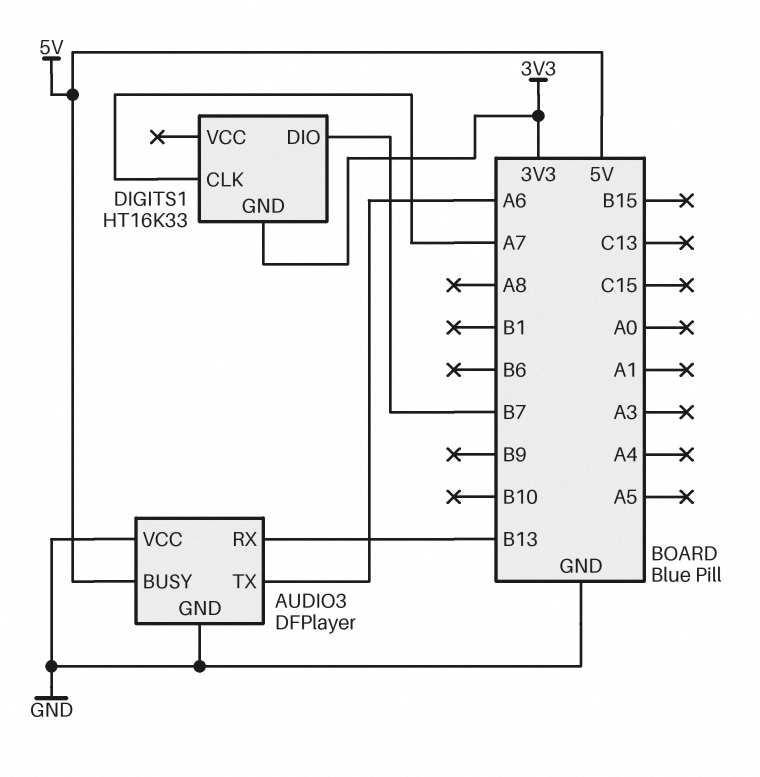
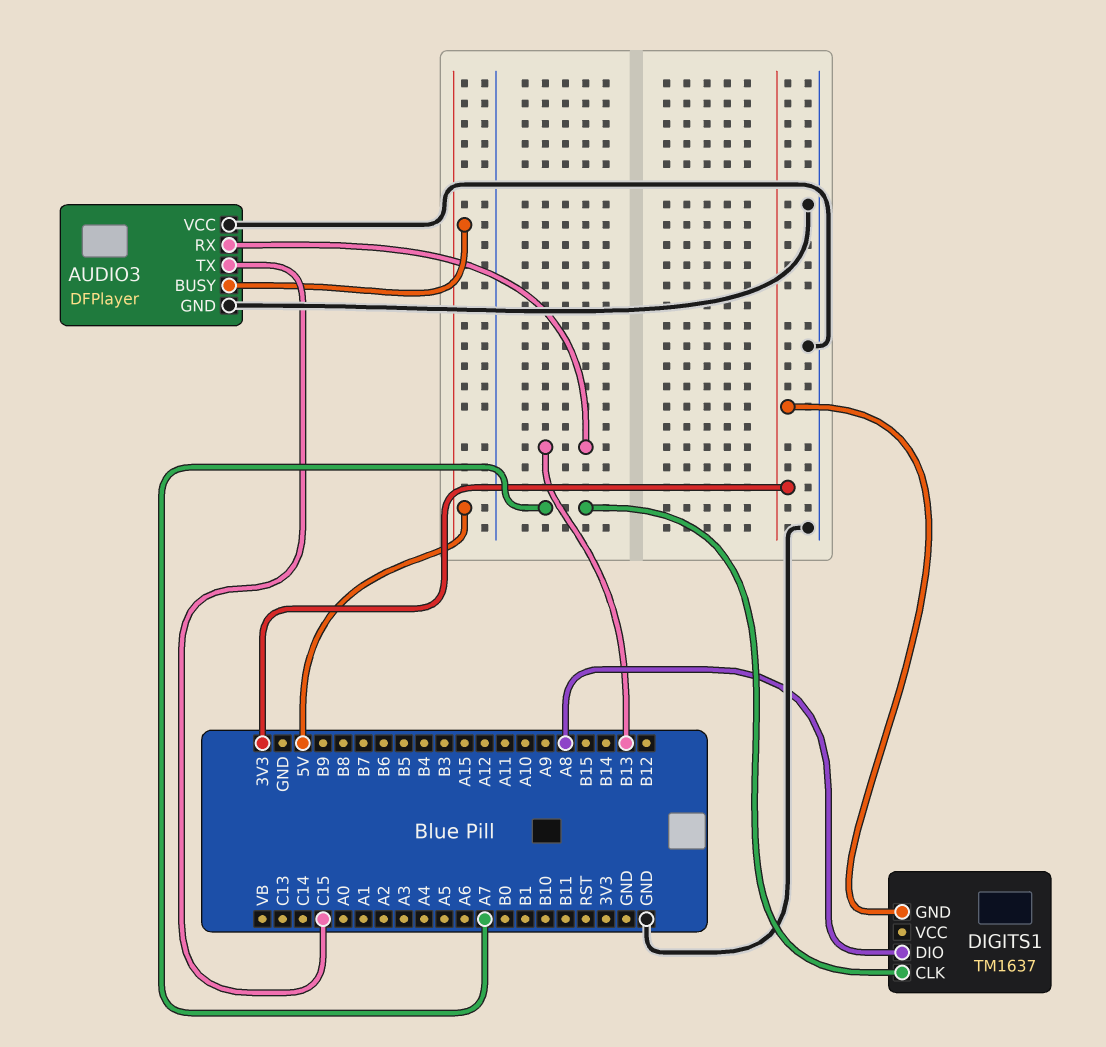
AUDIO3 pin TX: A6 -> C15
DIGITS1: HT16K33 -> TM1637
DIGITS1 pin DIO: B7 -> A8

